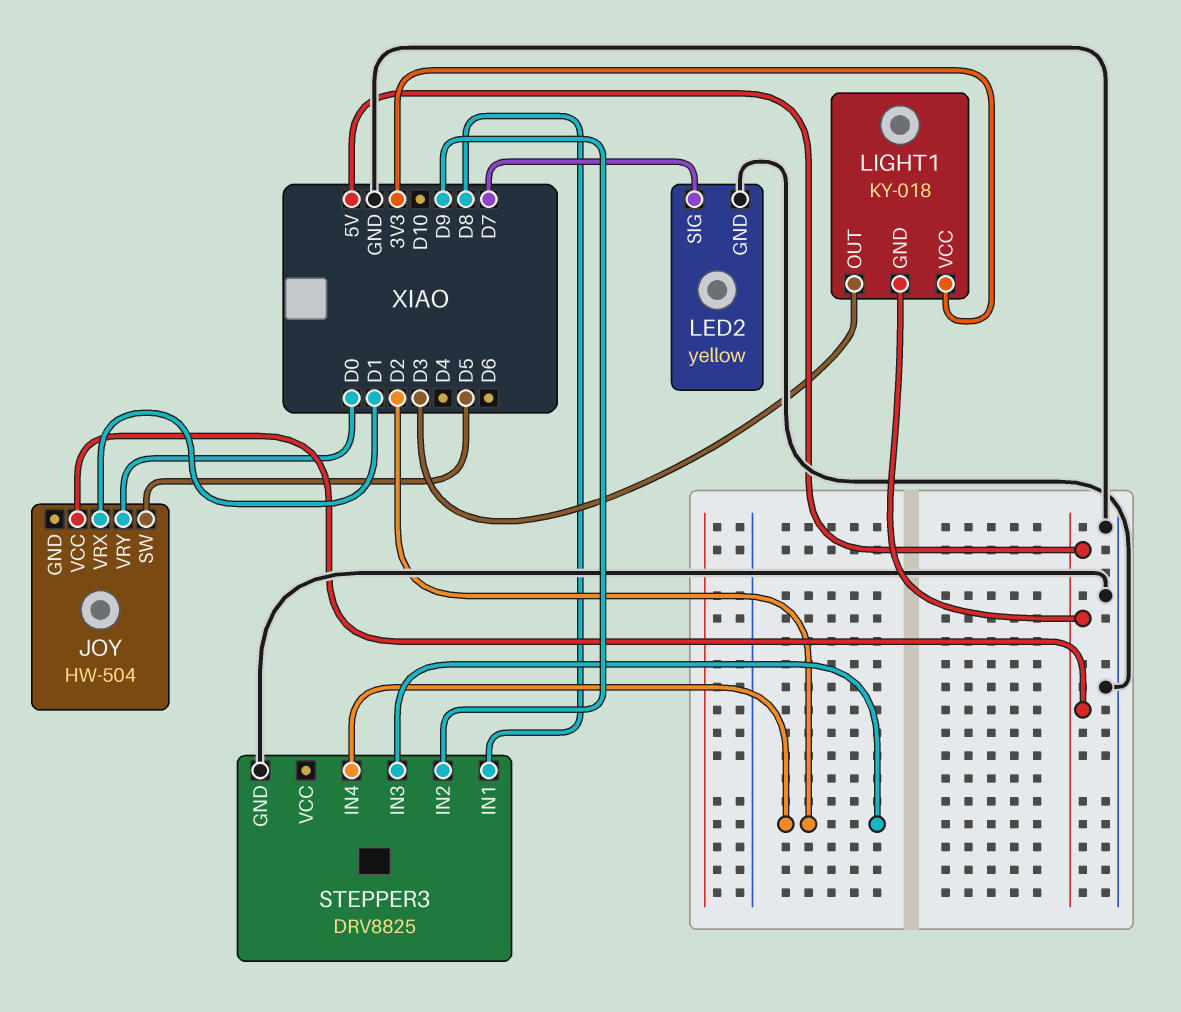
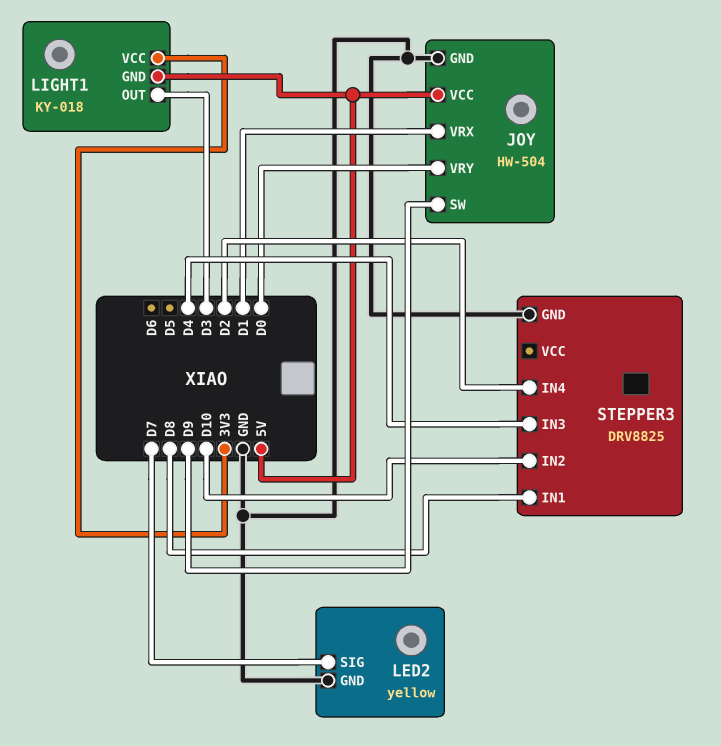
JOY pin GND: none -> GND
JOY pin SW: D5 -> D9
STEPPER3 pin IN2: D9 -> D10
STEPPER3 pin IN3: D2 -> D4

